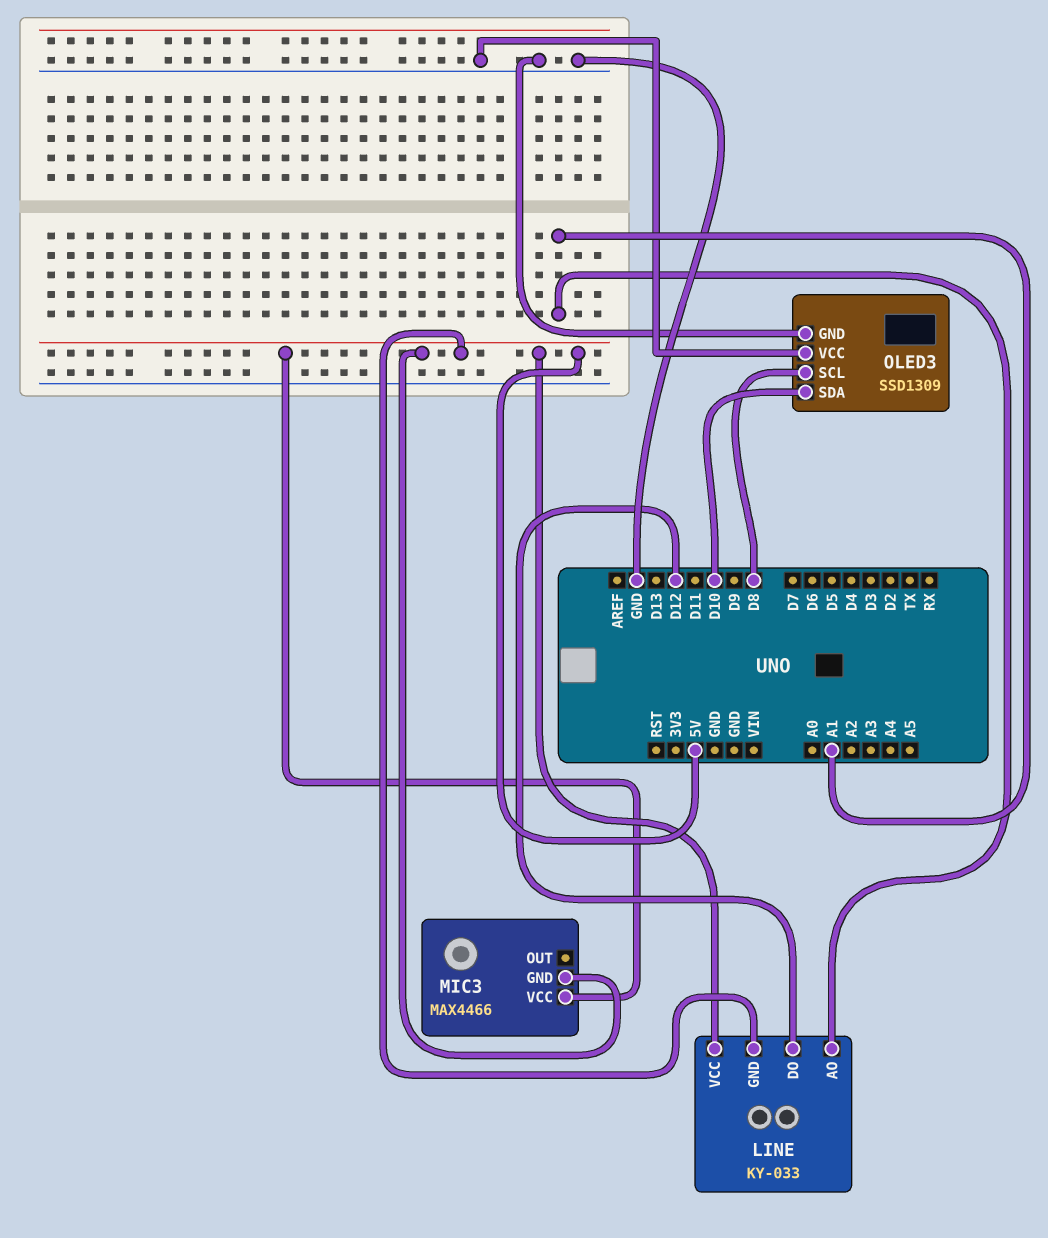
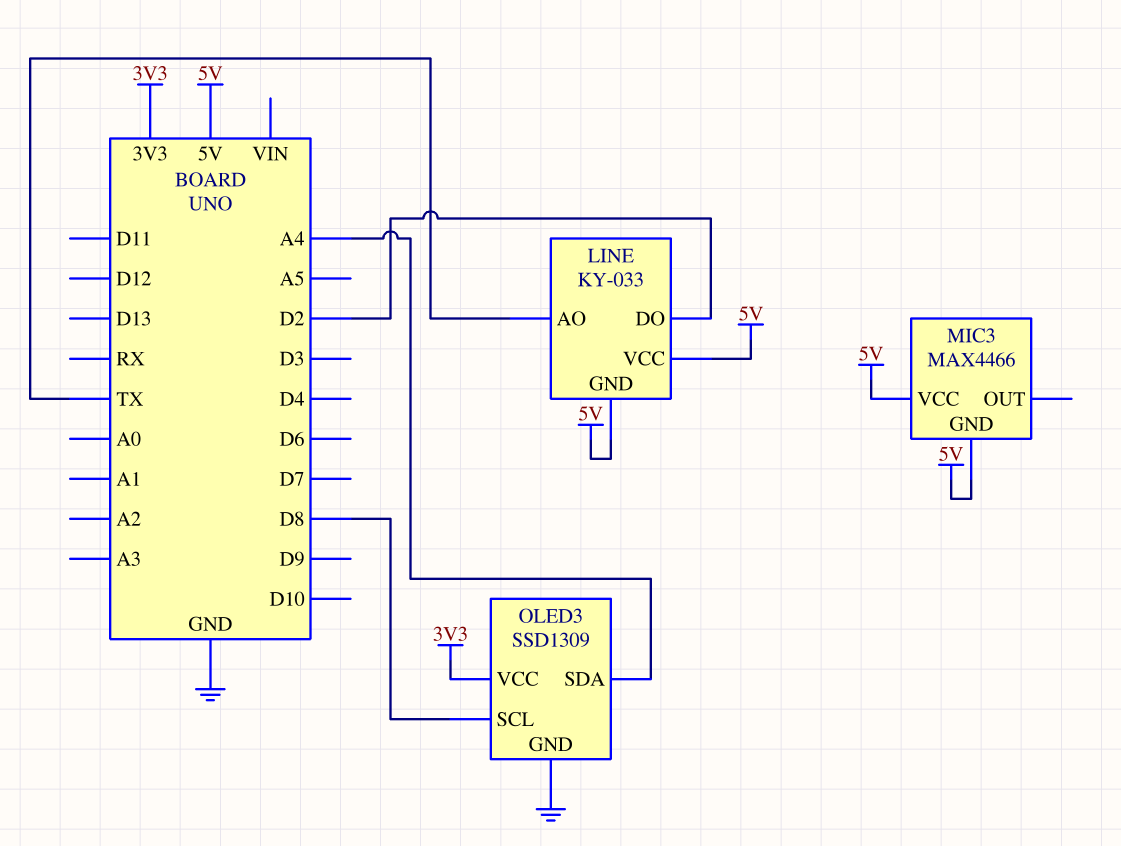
LINE pin AO: A1 -> TX
LINE pin DO: D12 -> D2
OLED3 pin SDA: D10 -> A4
OLED3 pin VCC: GND -> 3V3

